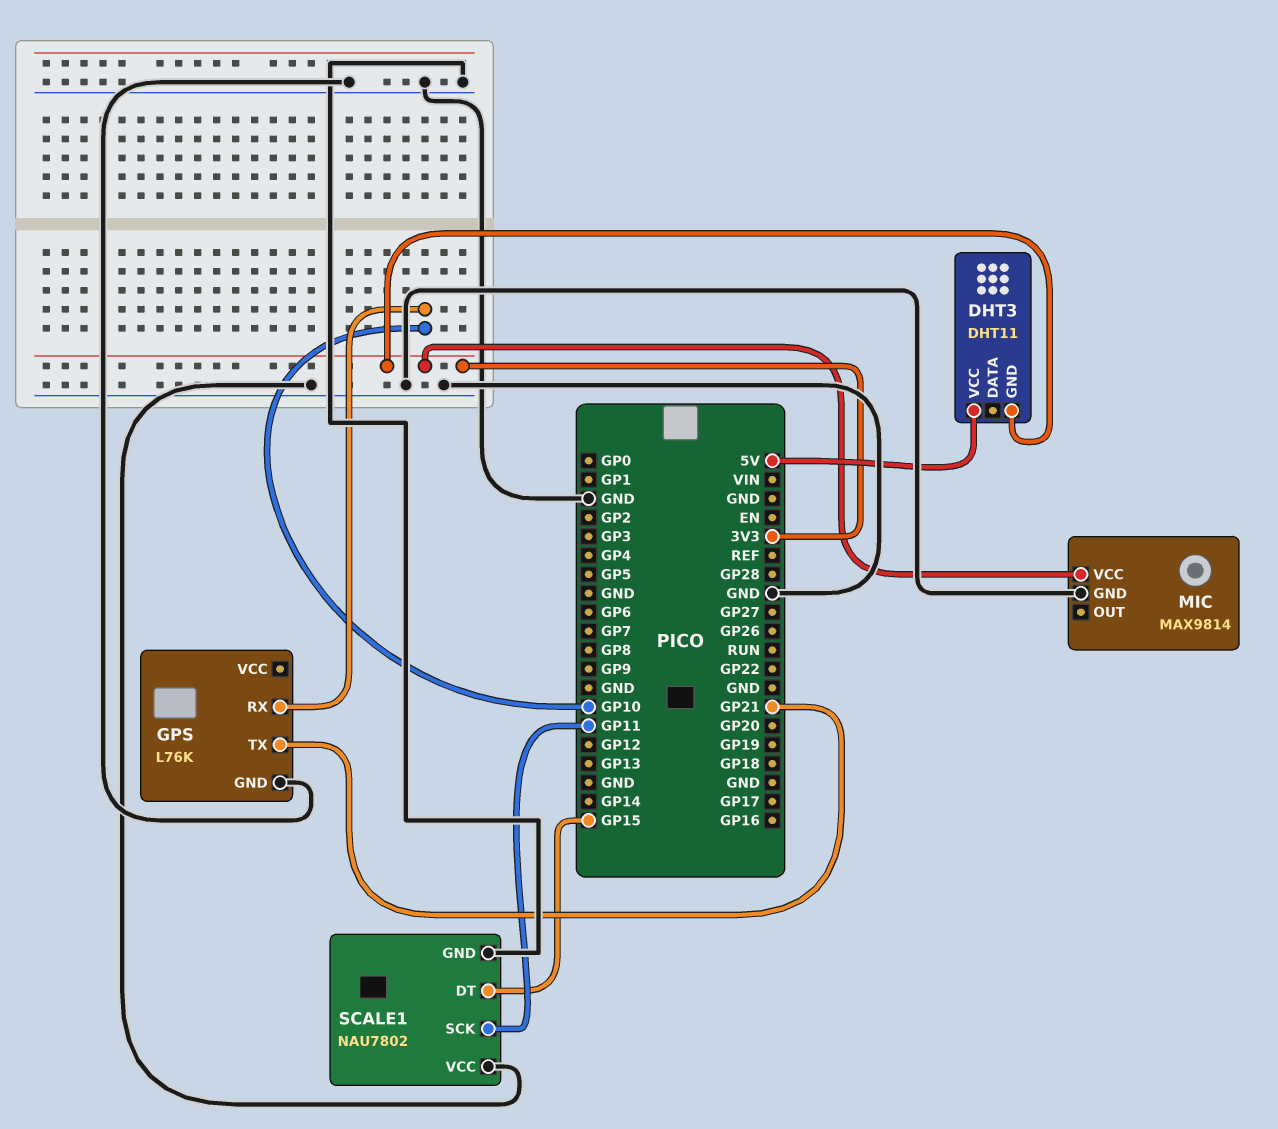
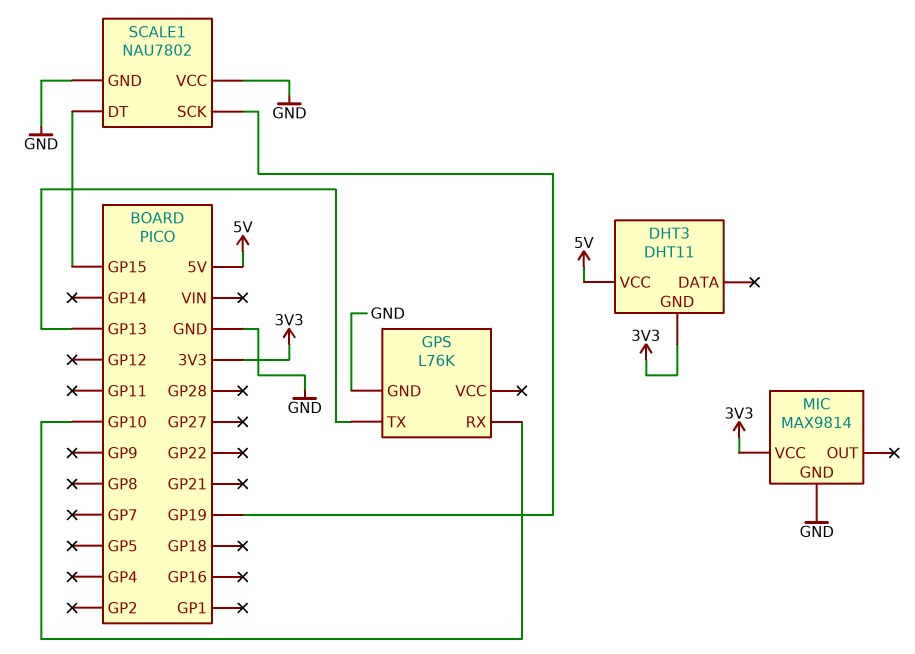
GPS pin TX: GP21 -> GP13
SCALE1 pin SCK: GP11 -> GP19

